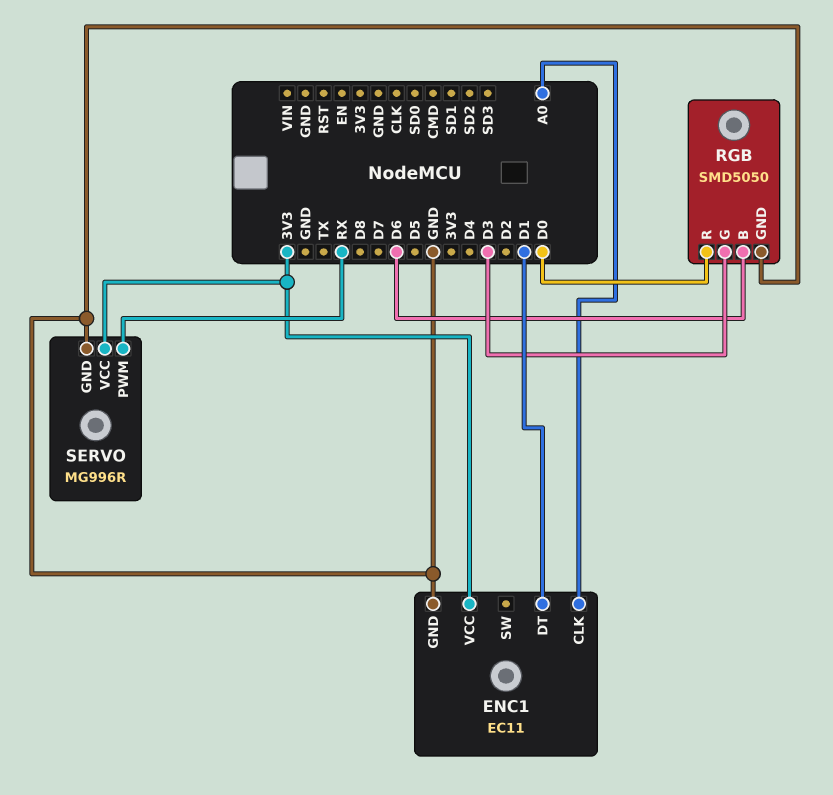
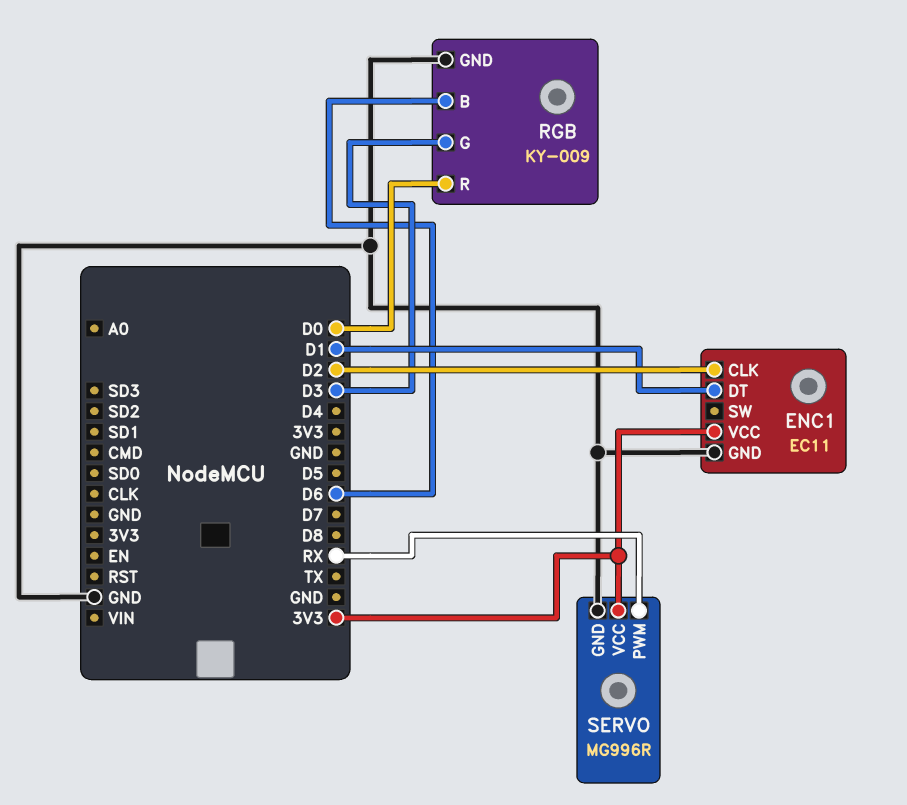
ENC1 pin CLK: A0 -> D2
RGB: SMD5050 -> KY-009

